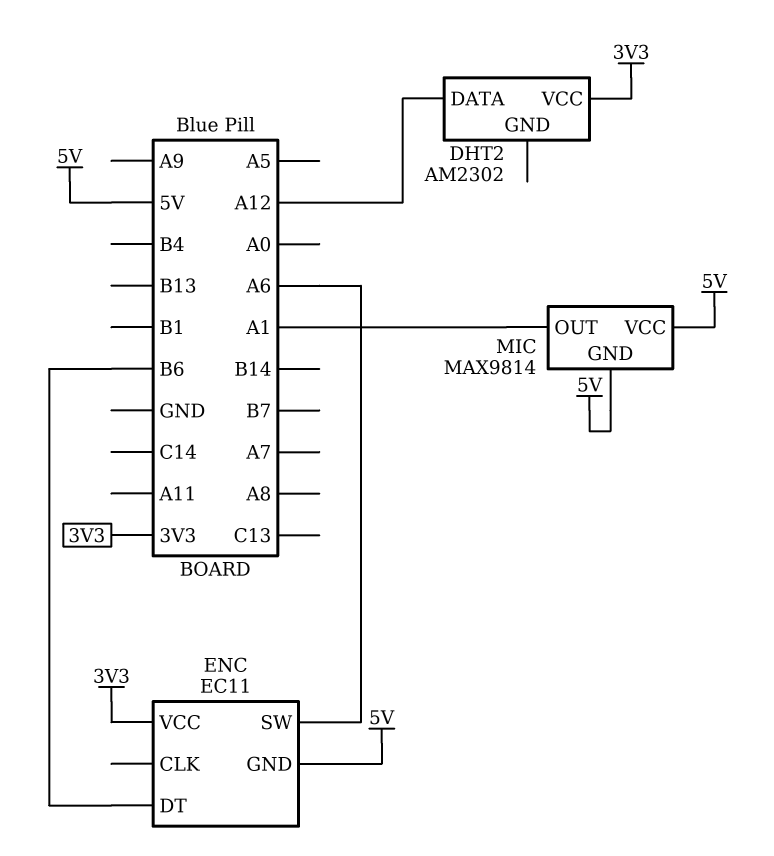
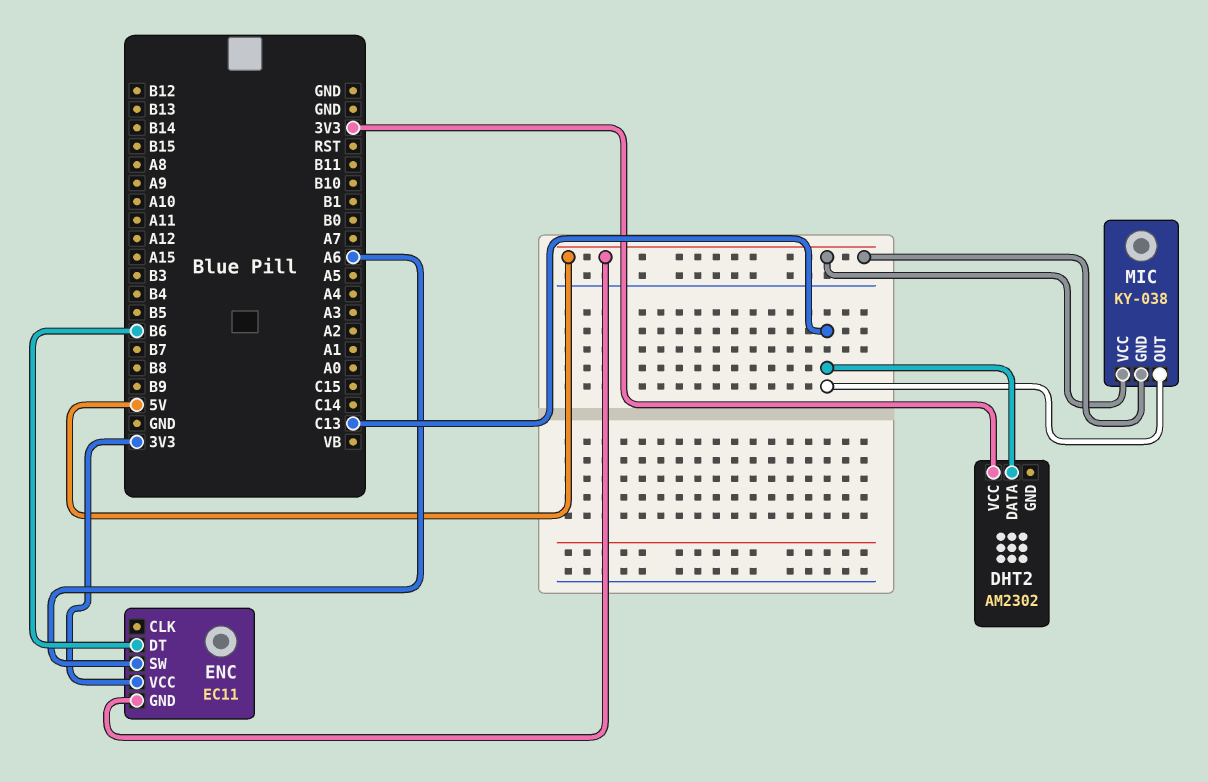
DHT2 pin DATA: A12 -> C13
MIC: MAX9814 -> KY-038
MIC pin OUT: A1 -> C13

